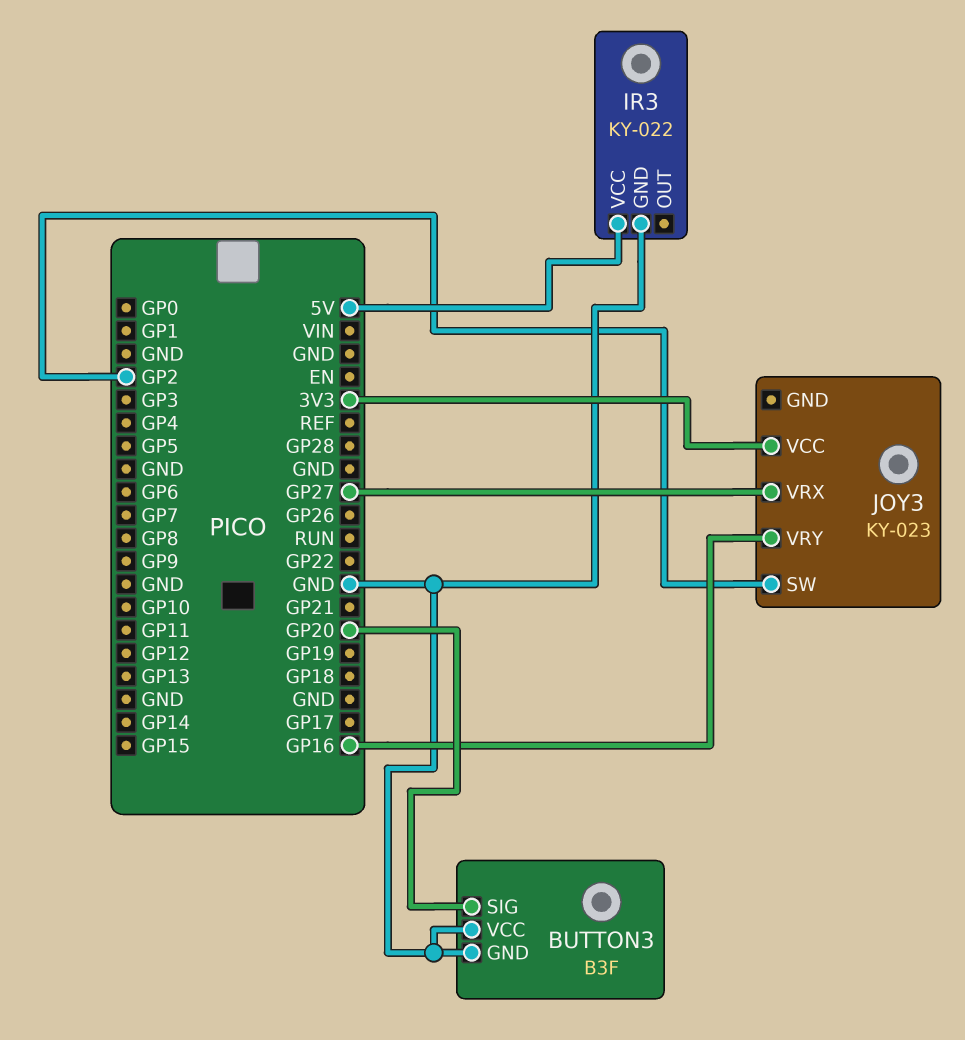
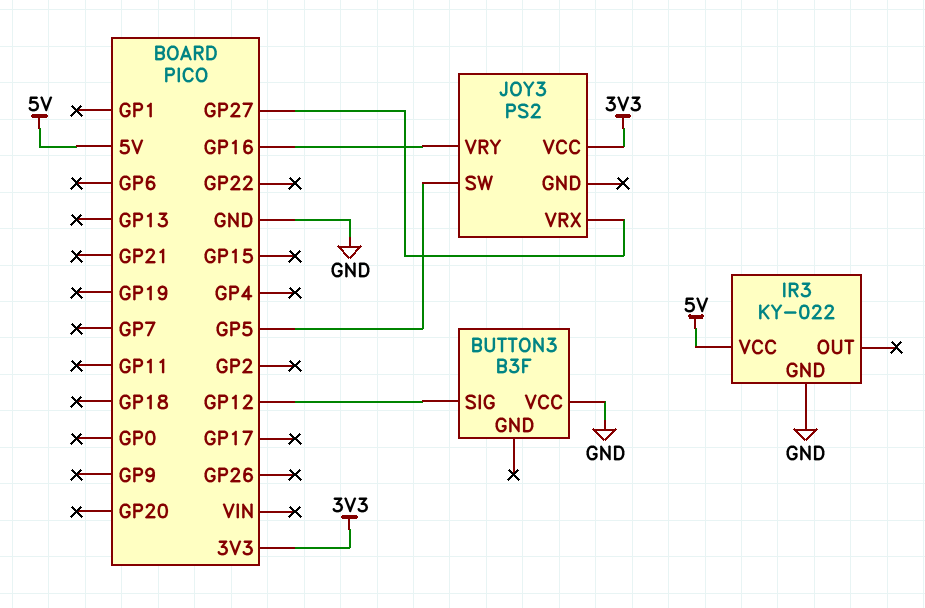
BUTTON3 pin GND: GND -> none
BUTTON3 pin SIG: GP20 -> GP12
JOY3: KY-023 -> PS2
JOY3 pin SW: GP2 -> GP5

